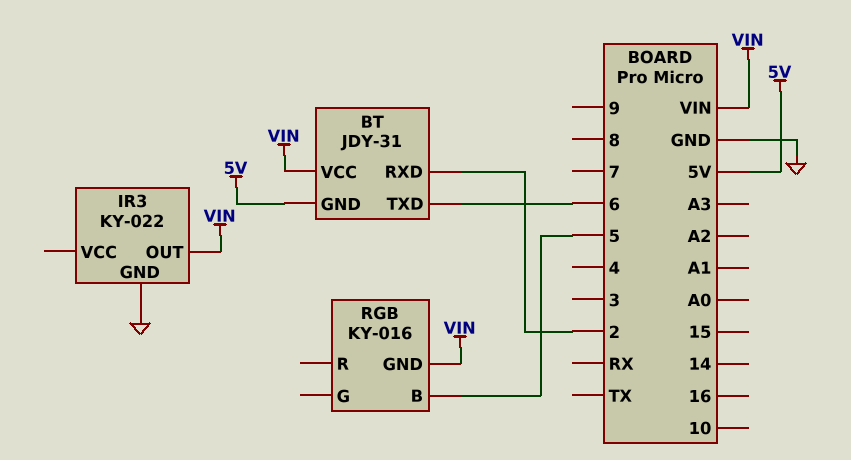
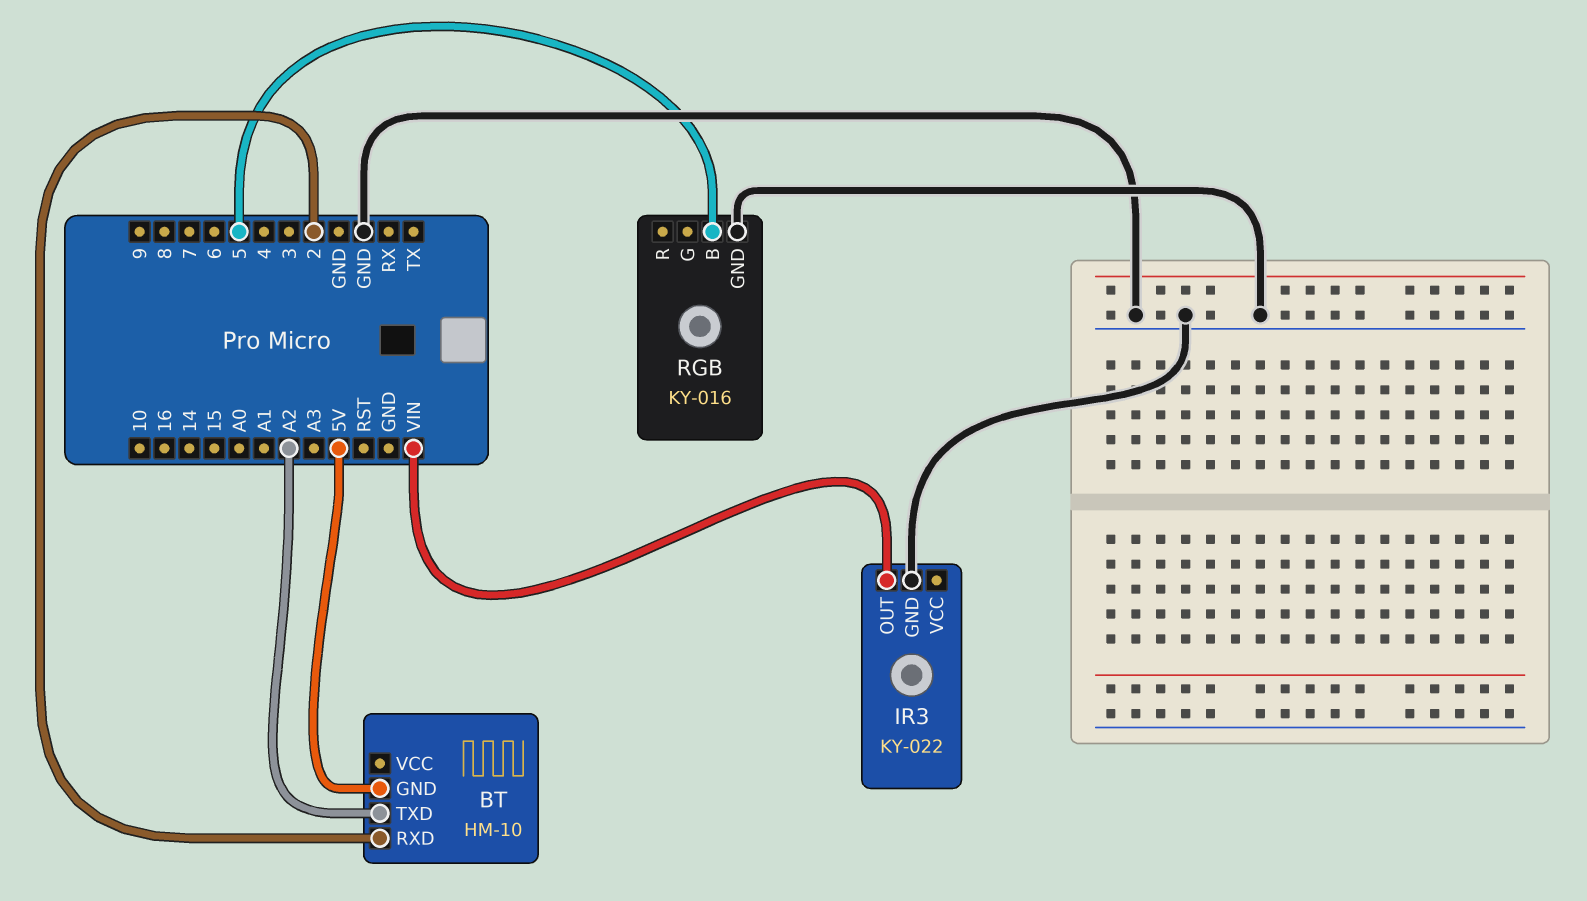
BT: JDY-31 -> HM-10
BT pin TXD: 6 -> A2
BT pin VCC: VIN -> none
RGB pin GND: VIN -> GND

